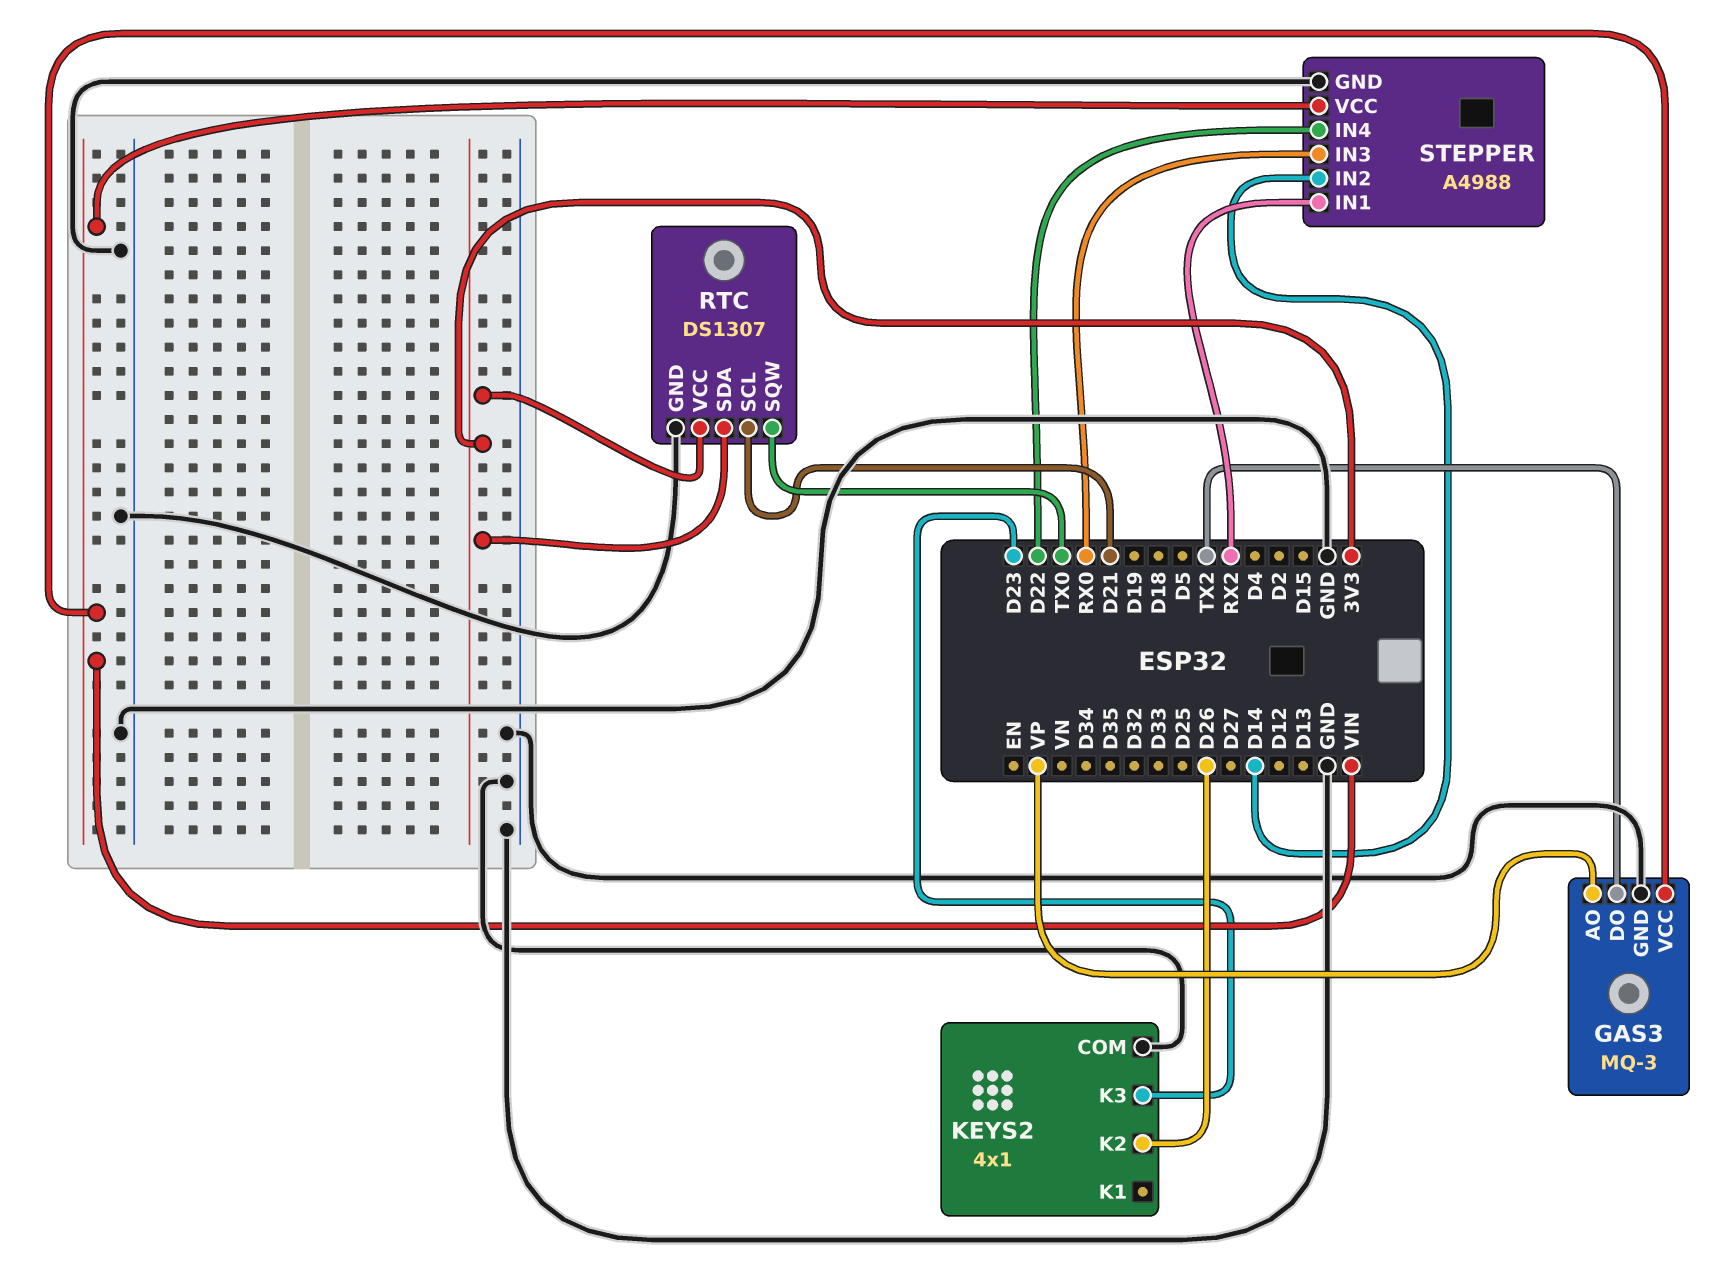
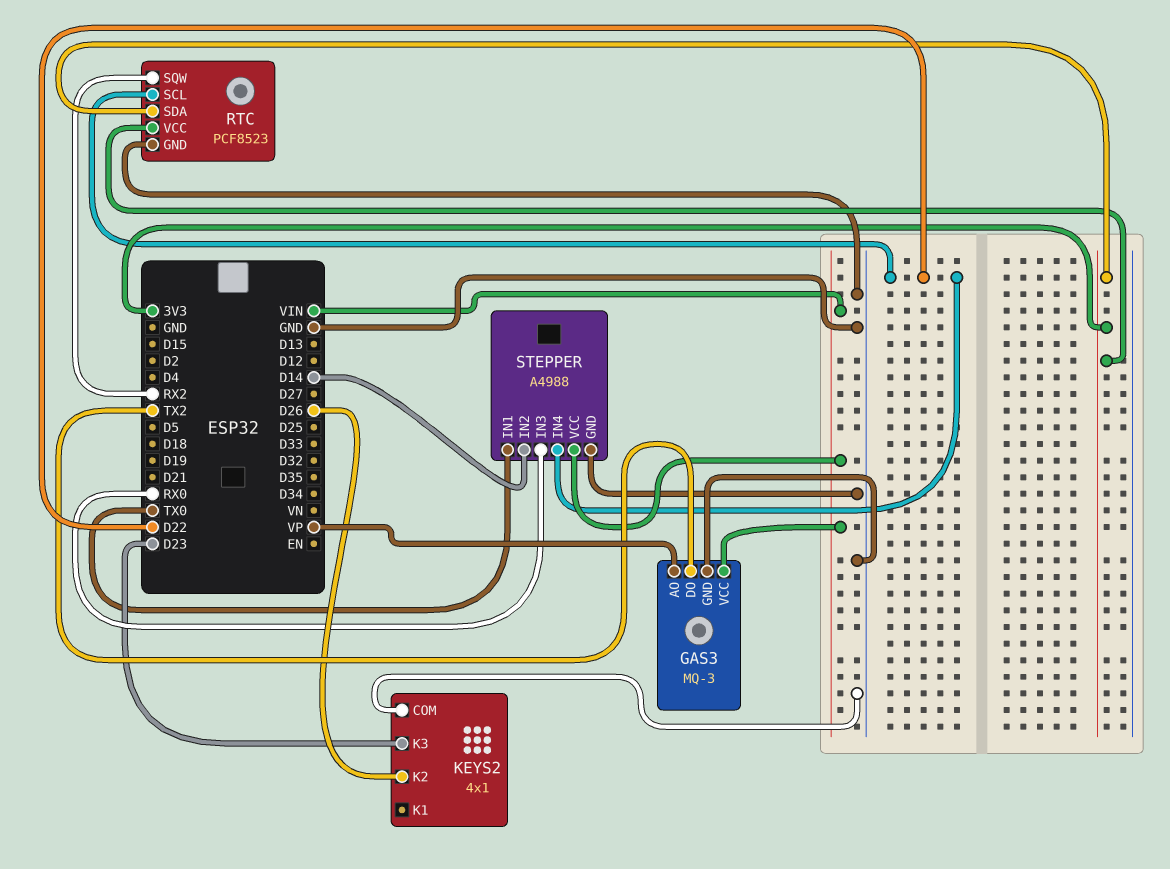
RTC: DS1307 -> PCF8523
RTC pin SCL: D21 -> D22
RTC pin SQW: TX0 -> RX2
STEPPER pin IN1: RX2 -> TX0

